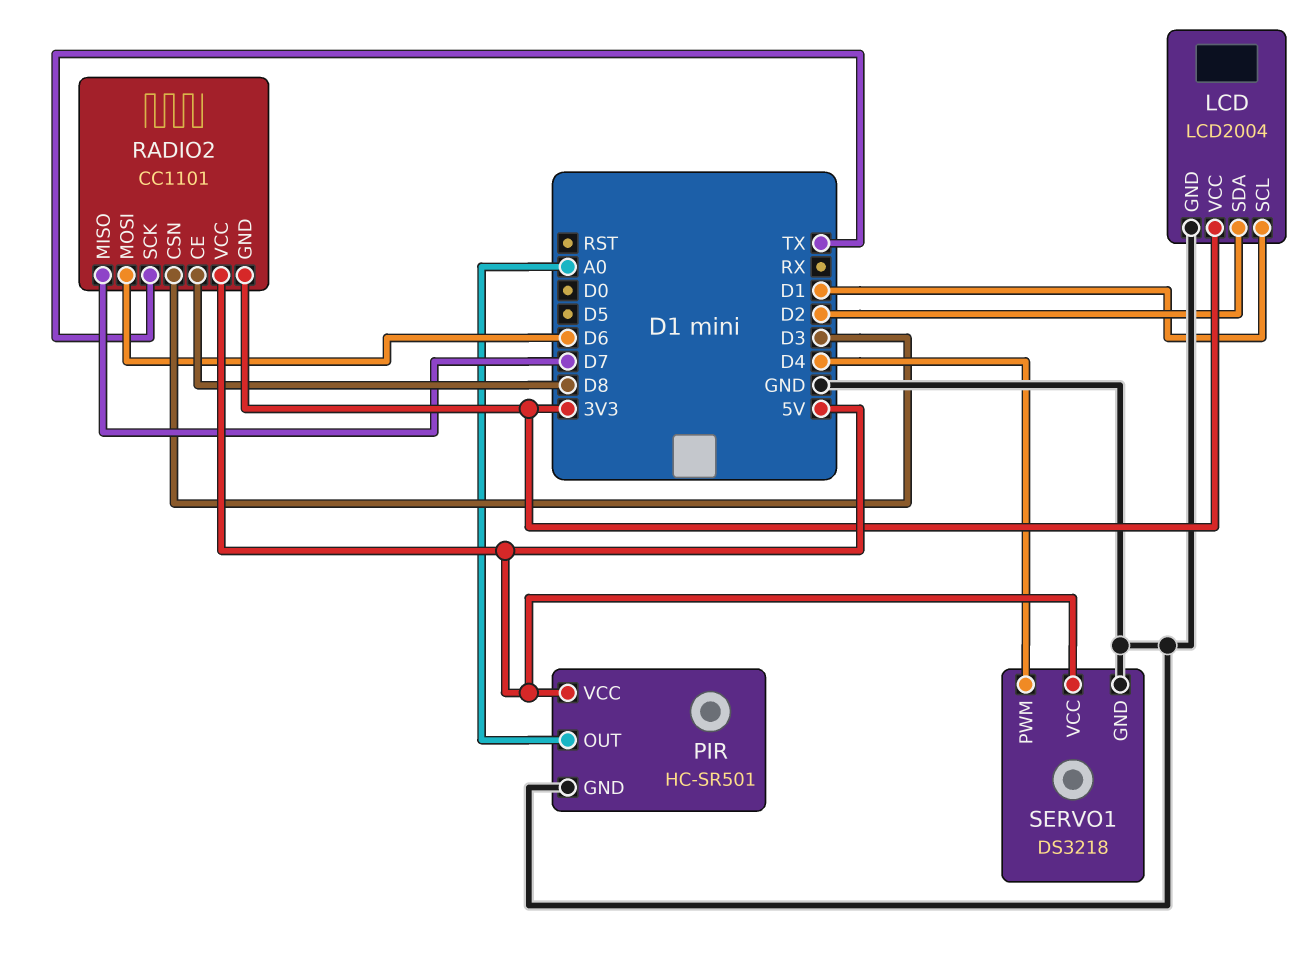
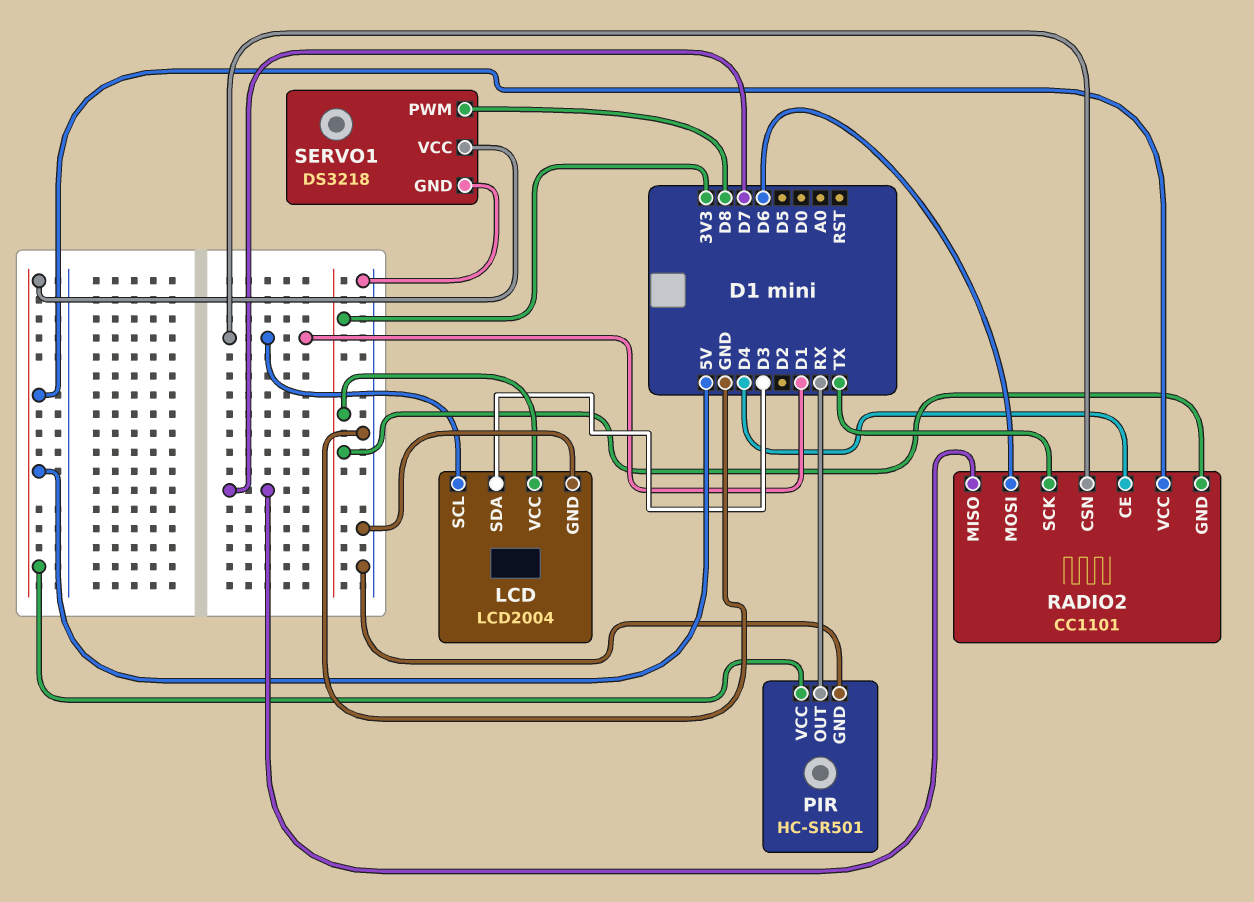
LCD pin SDA: D2 -> D3
PIR pin OUT: A0 -> RX
RADIO2 pin CE: D8 -> D4
RADIO2 pin CSN: D3 -> D1
SERVO1 pin PWM: D4 -> D8

